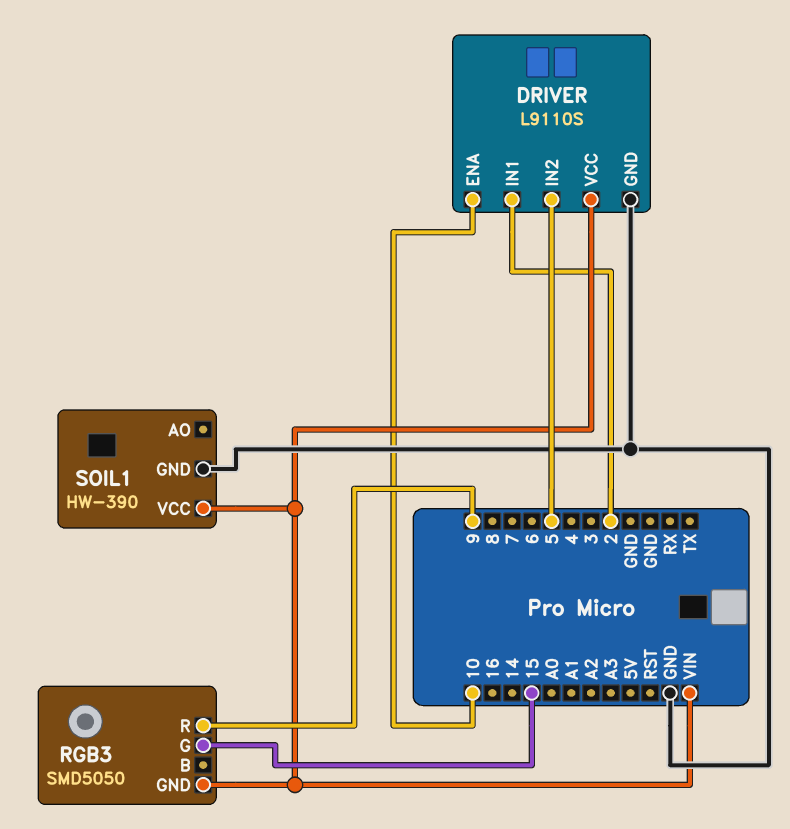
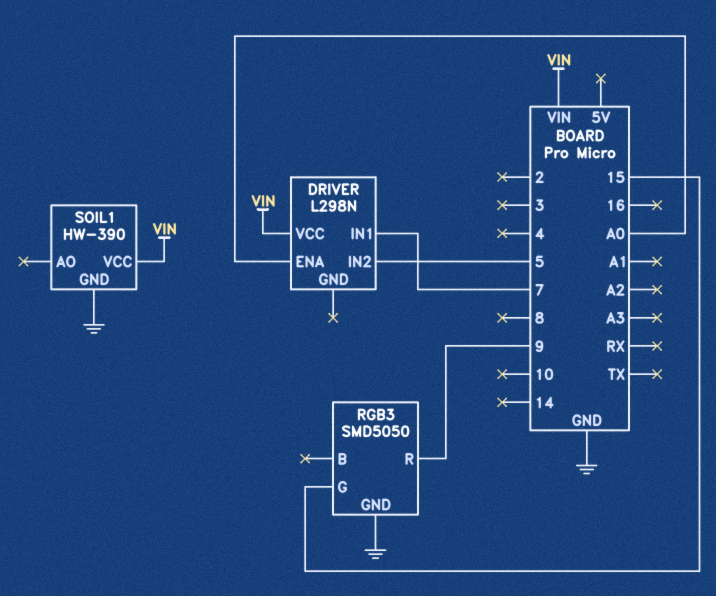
DRIVER: L9110S -> L298N
DRIVER pin ENA: 10 -> A0
DRIVER pin GND: GND -> none
DRIVER pin IN1: 2 -> 7
RGB3 pin GND: VIN -> GND

